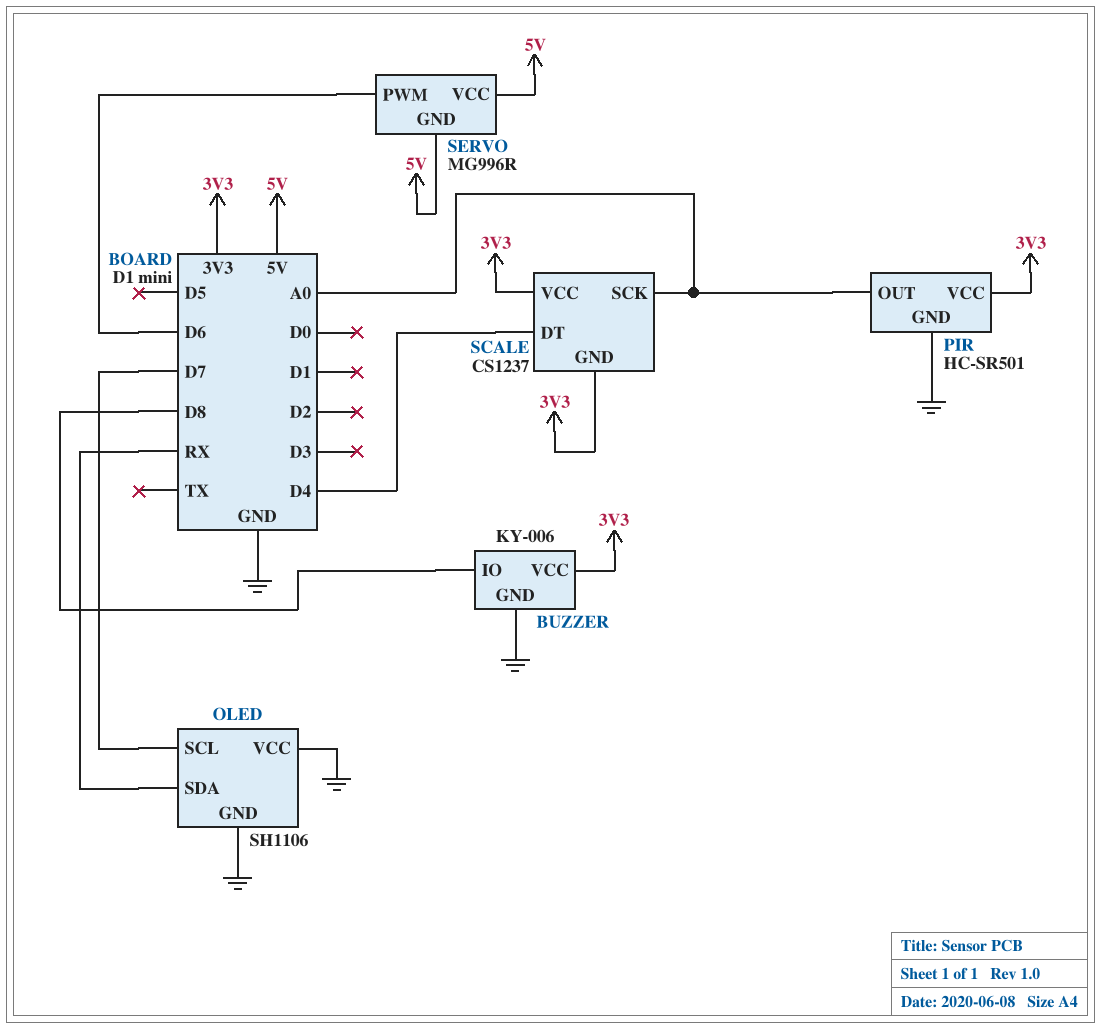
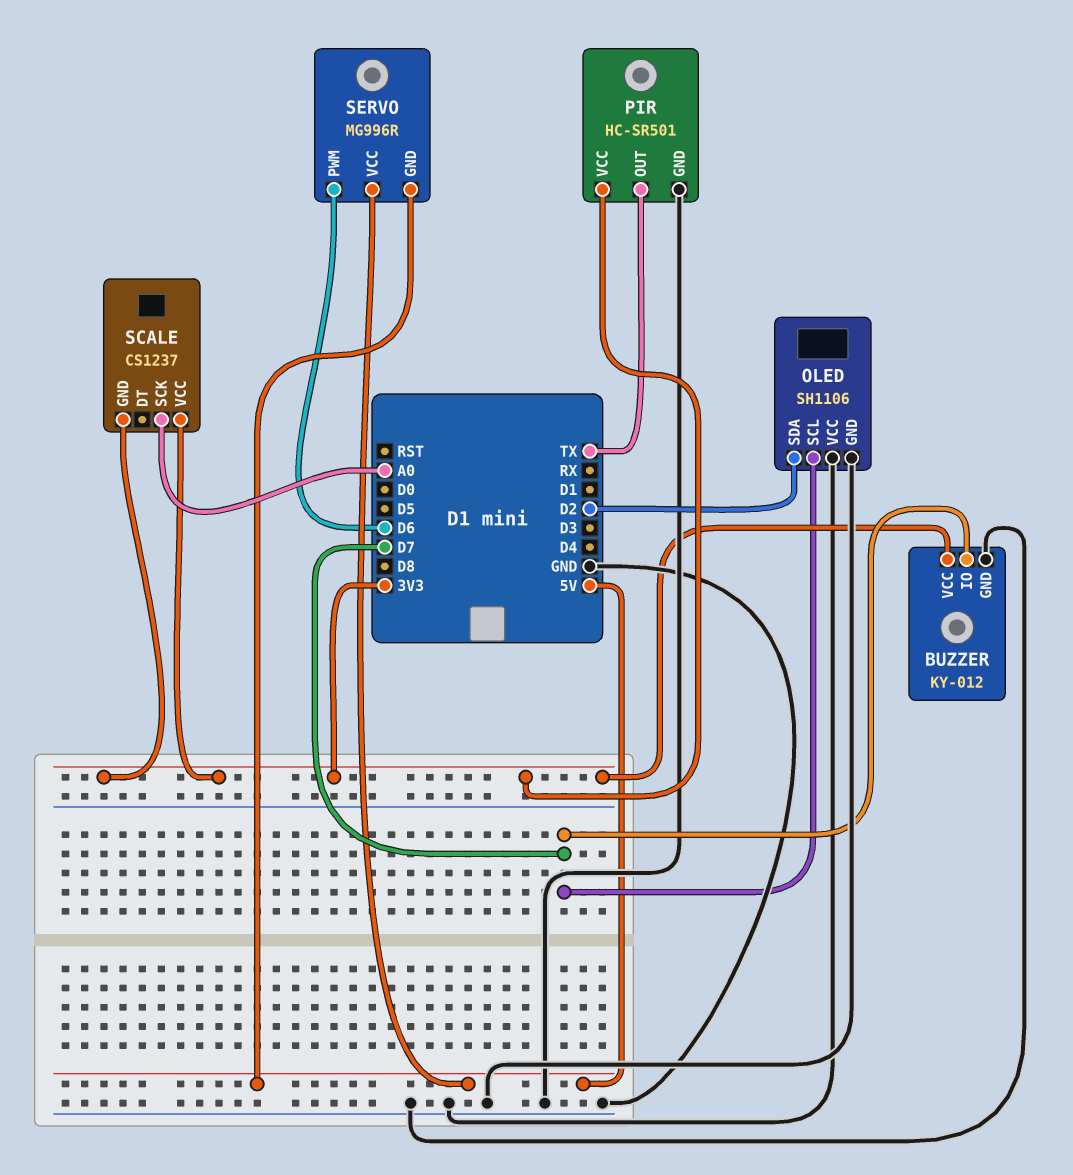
BUZZER: KY-006 -> KY-012
BUZZER pin IO: D8 -> D7
OLED pin SDA: RX -> D2
PIR pin OUT: A0 -> TX
SCALE pin DT: D4 -> none

